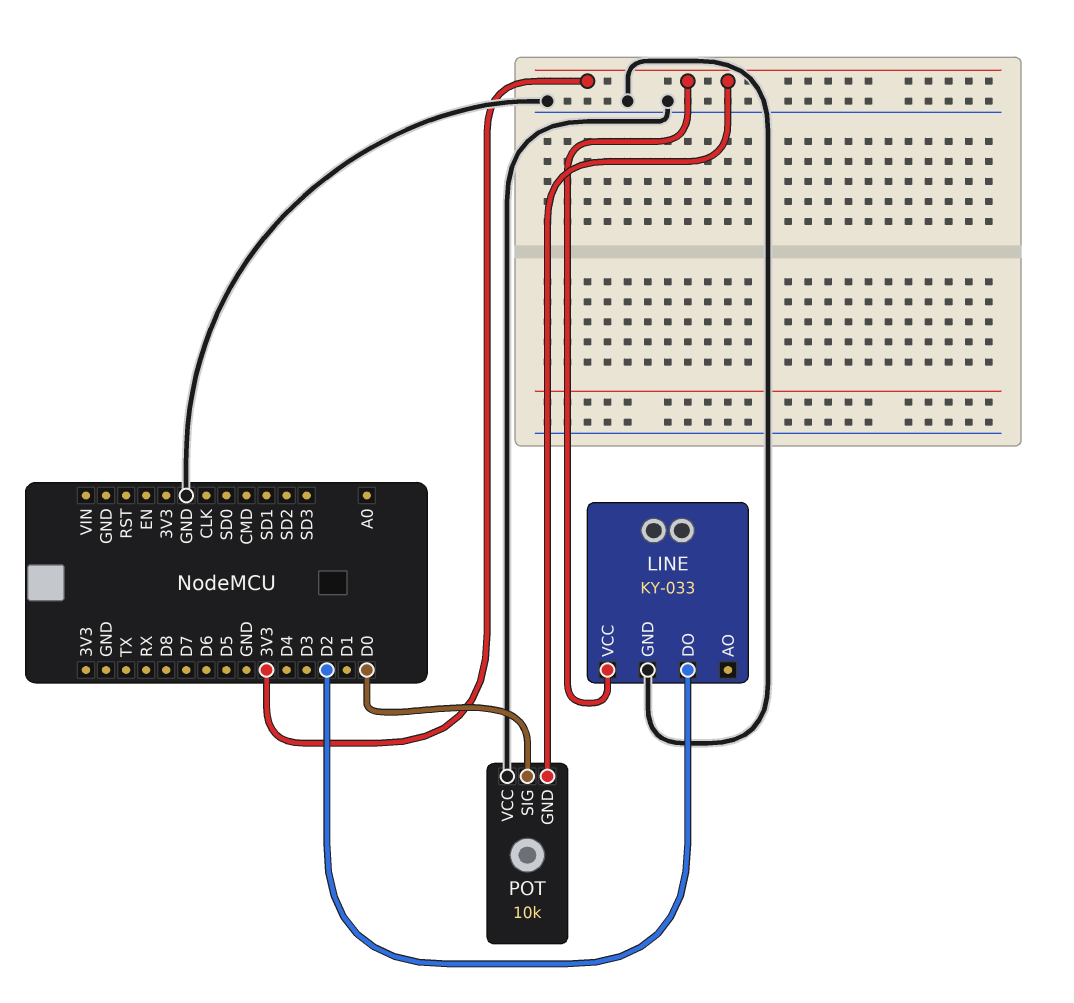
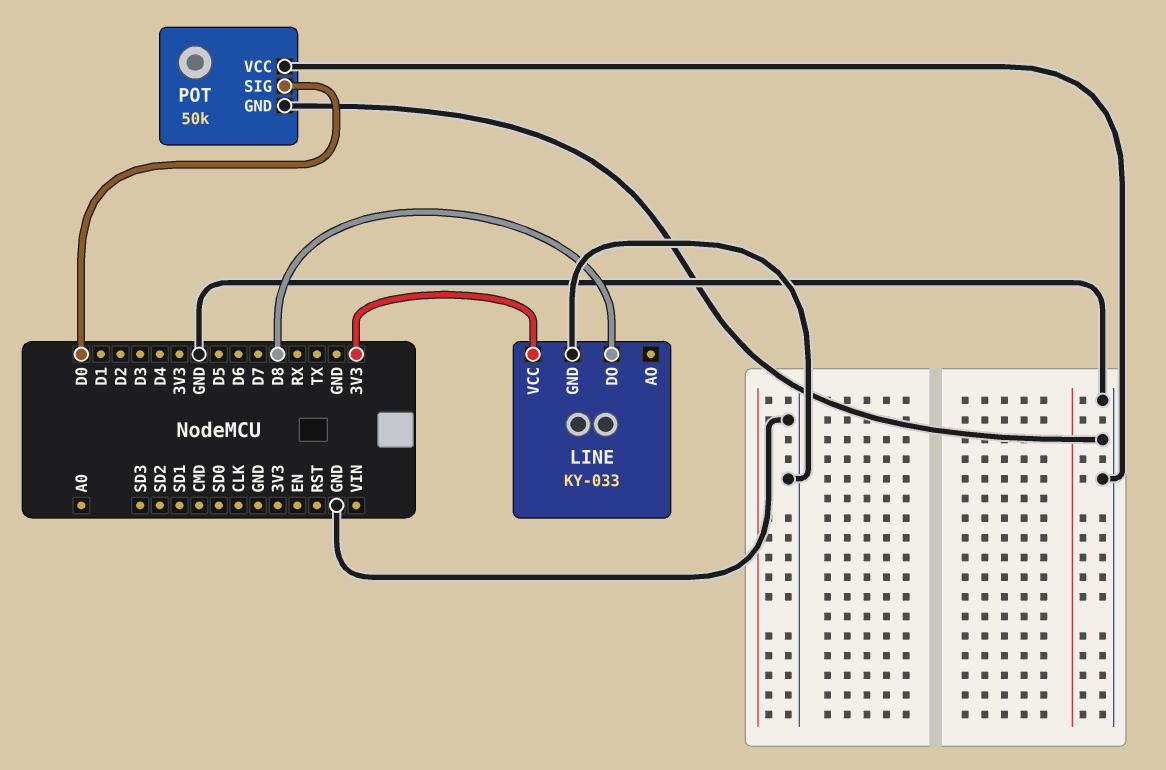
LINE pin DO: D2 -> D8
POT: 10k -> 50k
POT pin GND: 3V3 -> GND

